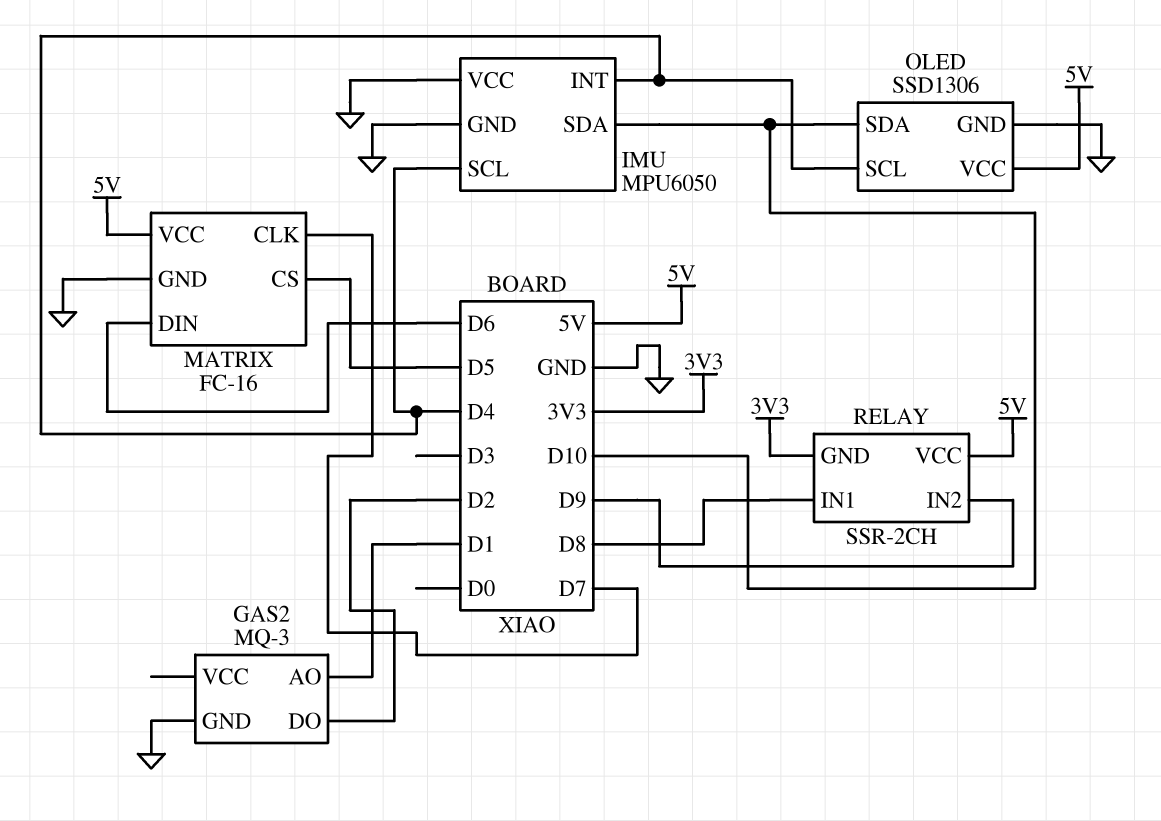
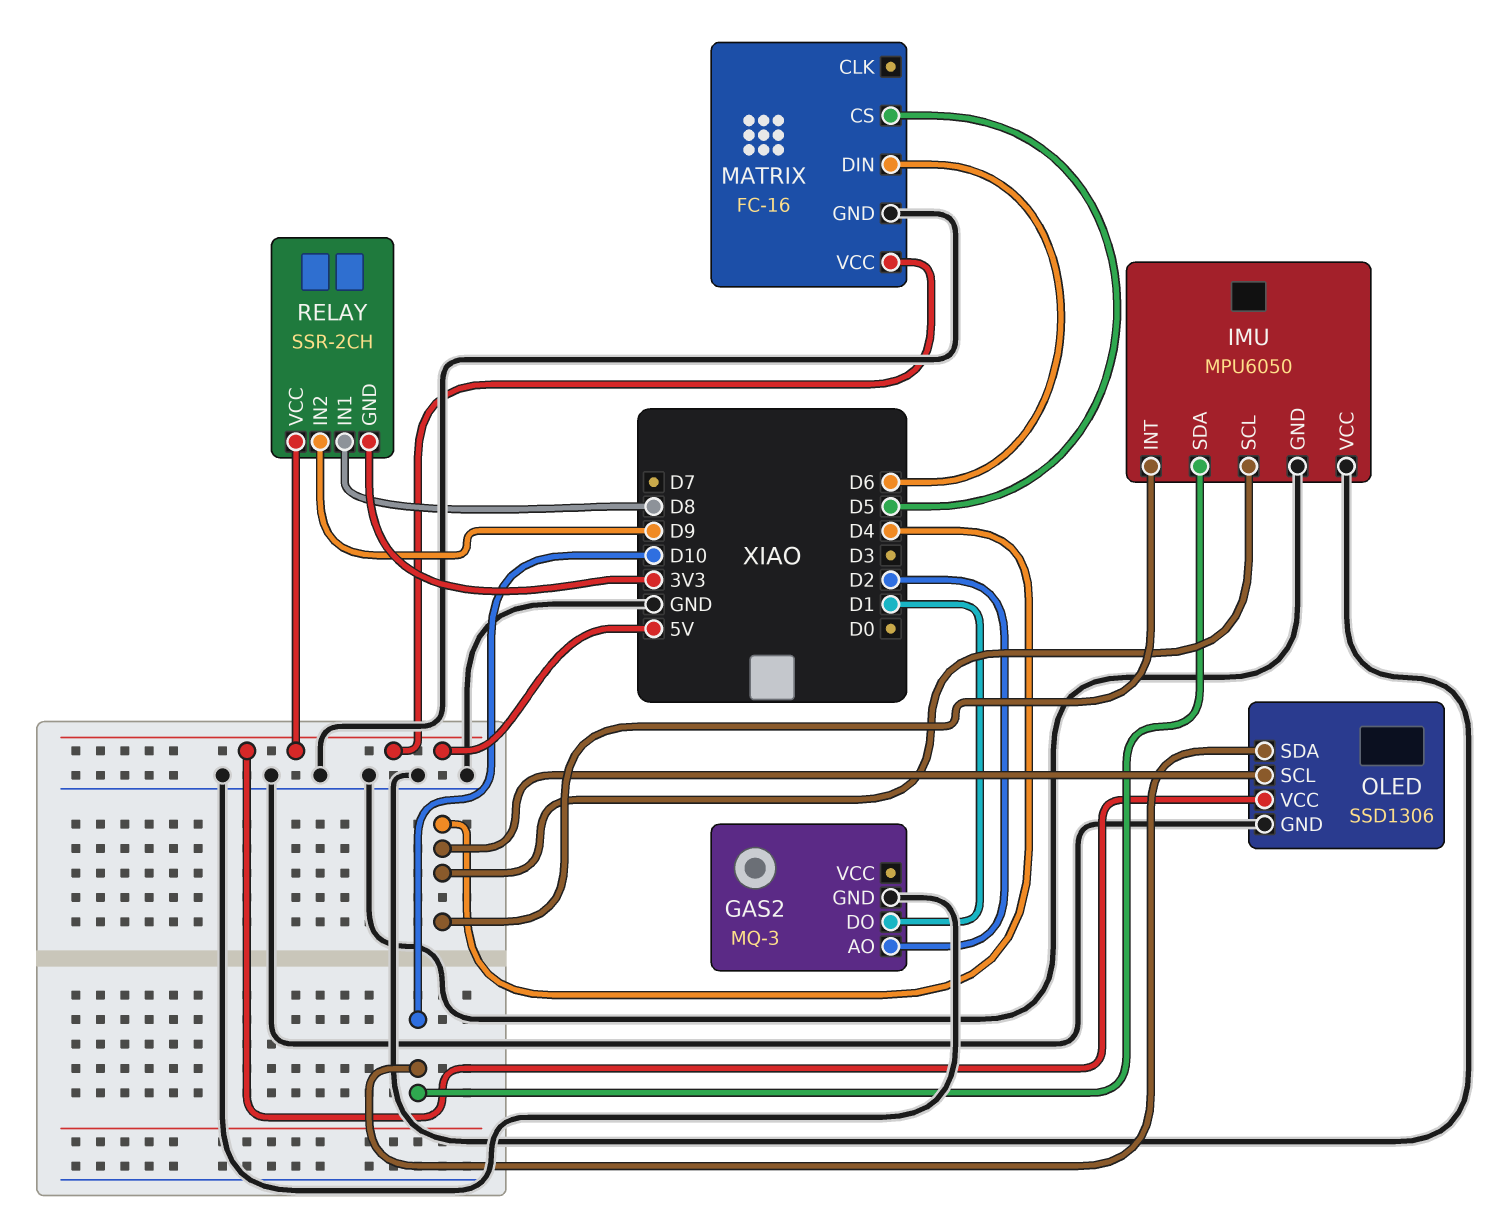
GAS2 pin AO: D1 -> D2
GAS2 pin DO: D2 -> D1
MATRIX pin CLK: D7 -> none

